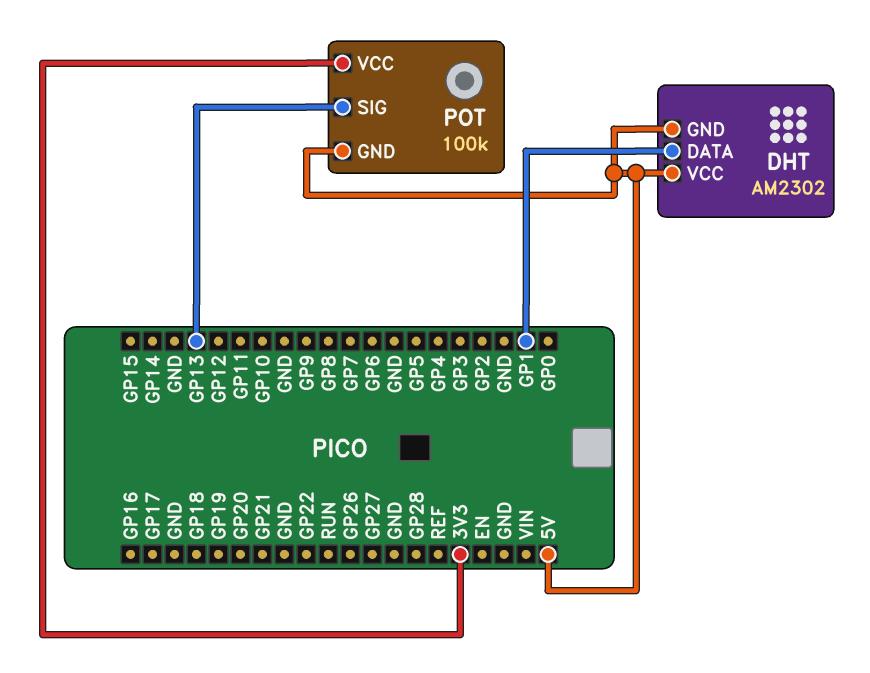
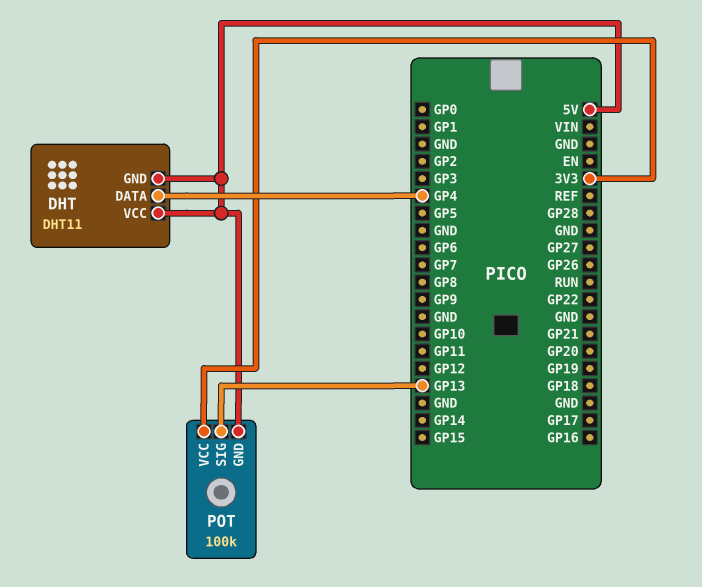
DHT: AM2302 -> DHT11
DHT pin DATA: GP1 -> GP4

